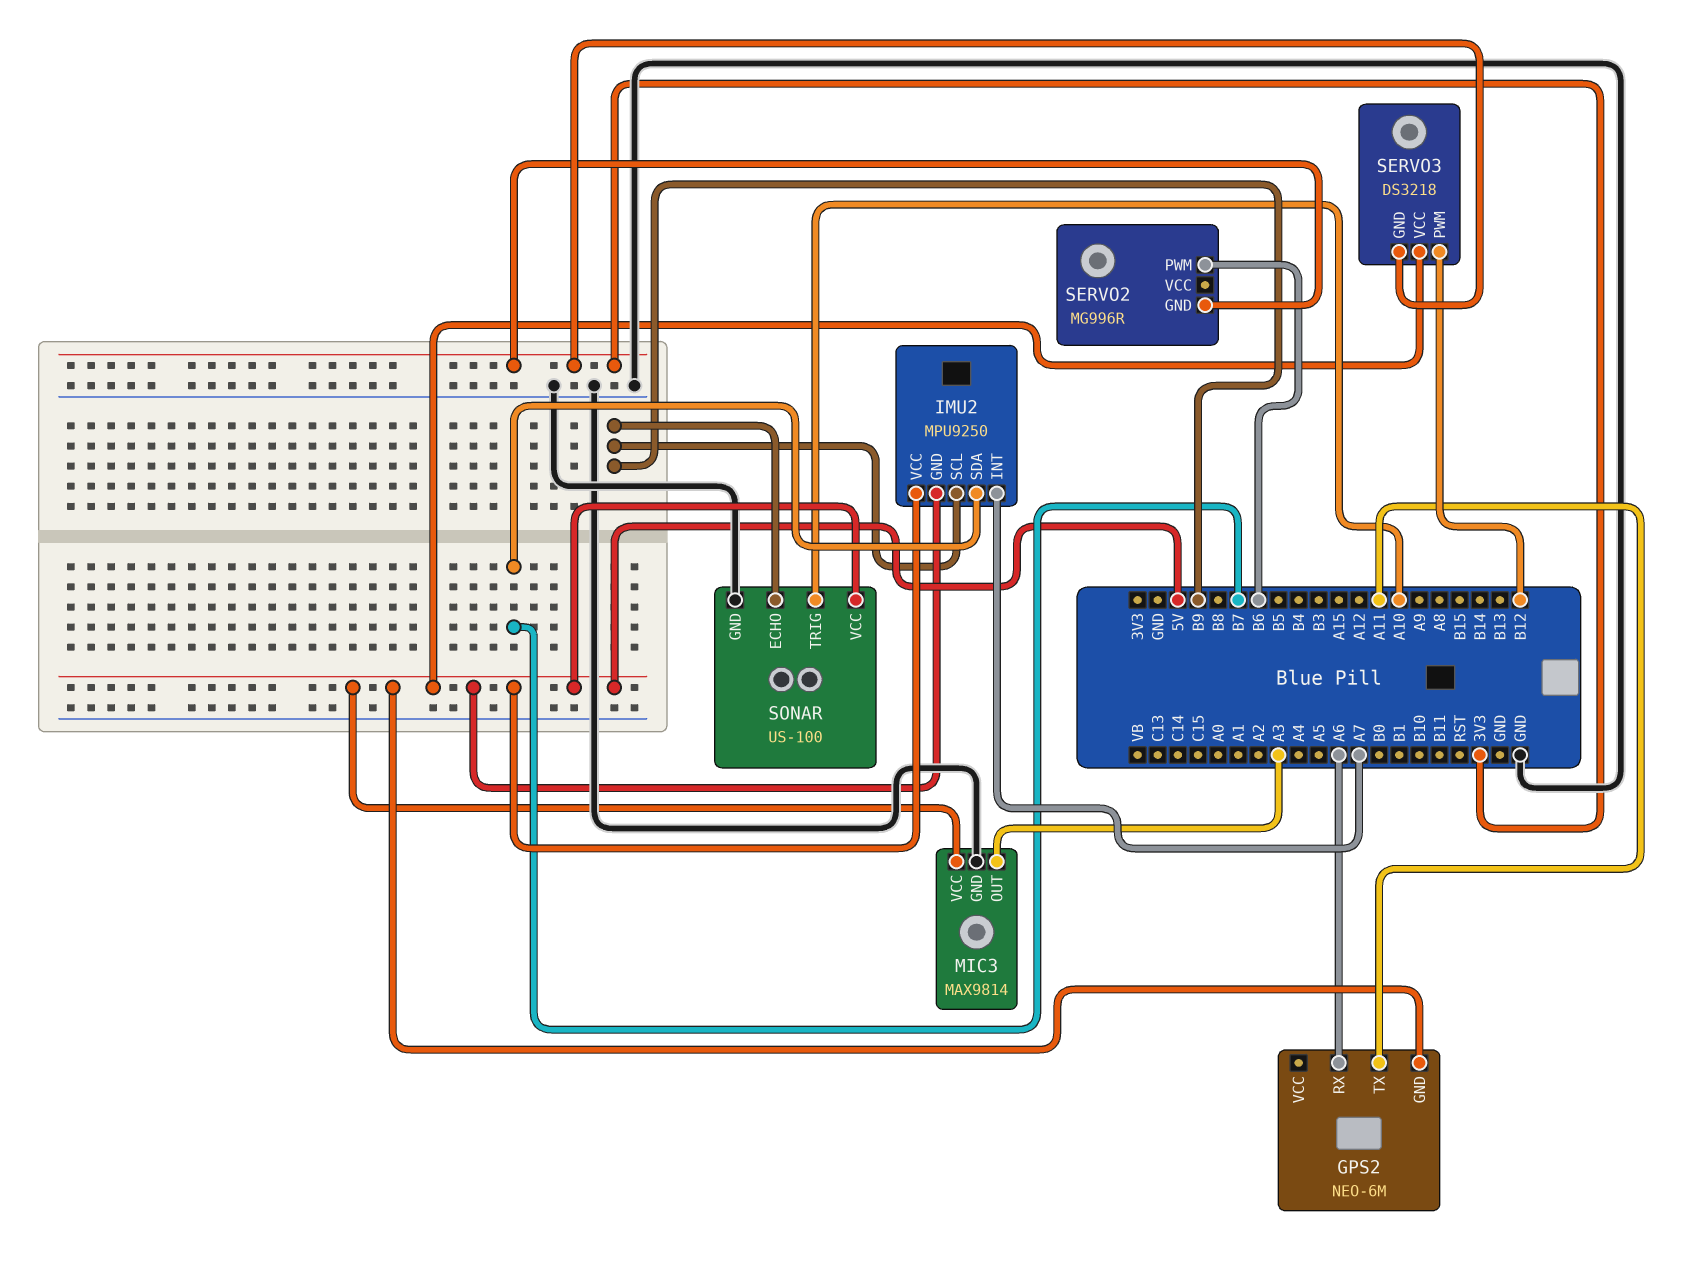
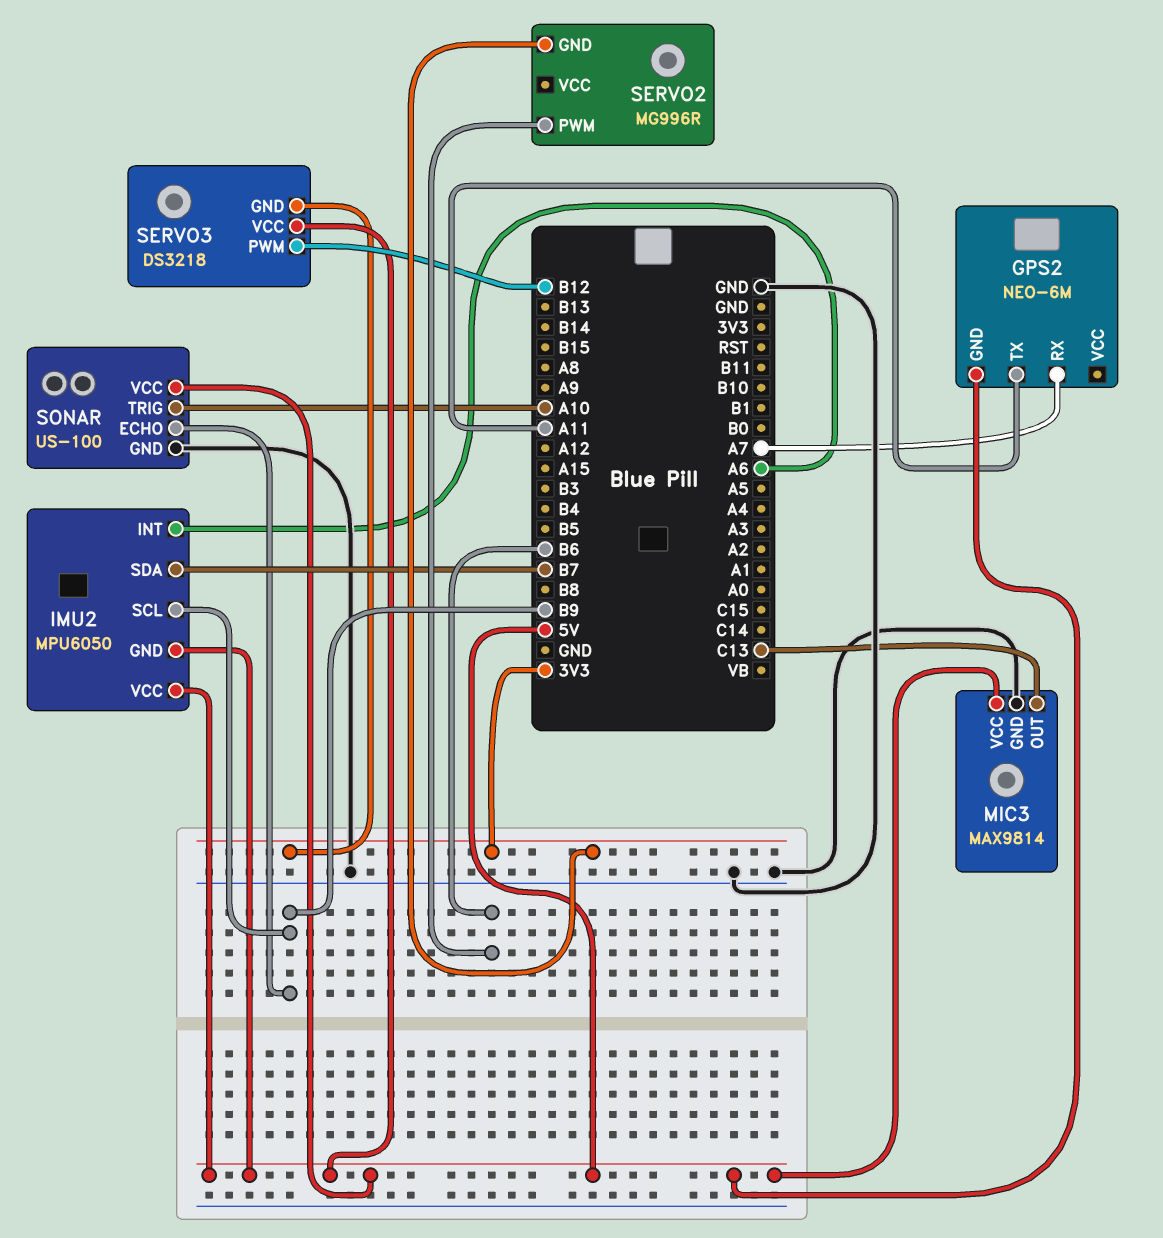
GPS2 pin RX: A6 -> A7
IMU2: MPU9250 -> MPU6050
IMU2 pin INT: A7 -> A6
MIC3 pin OUT: A3 -> C13

